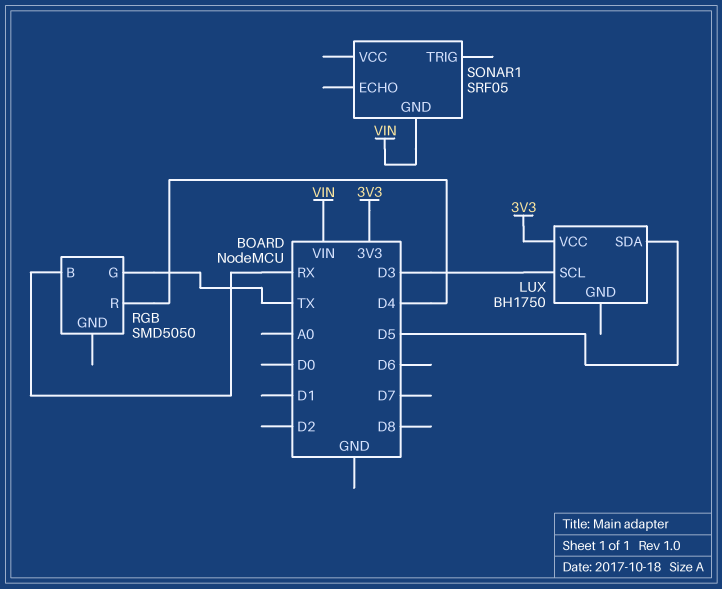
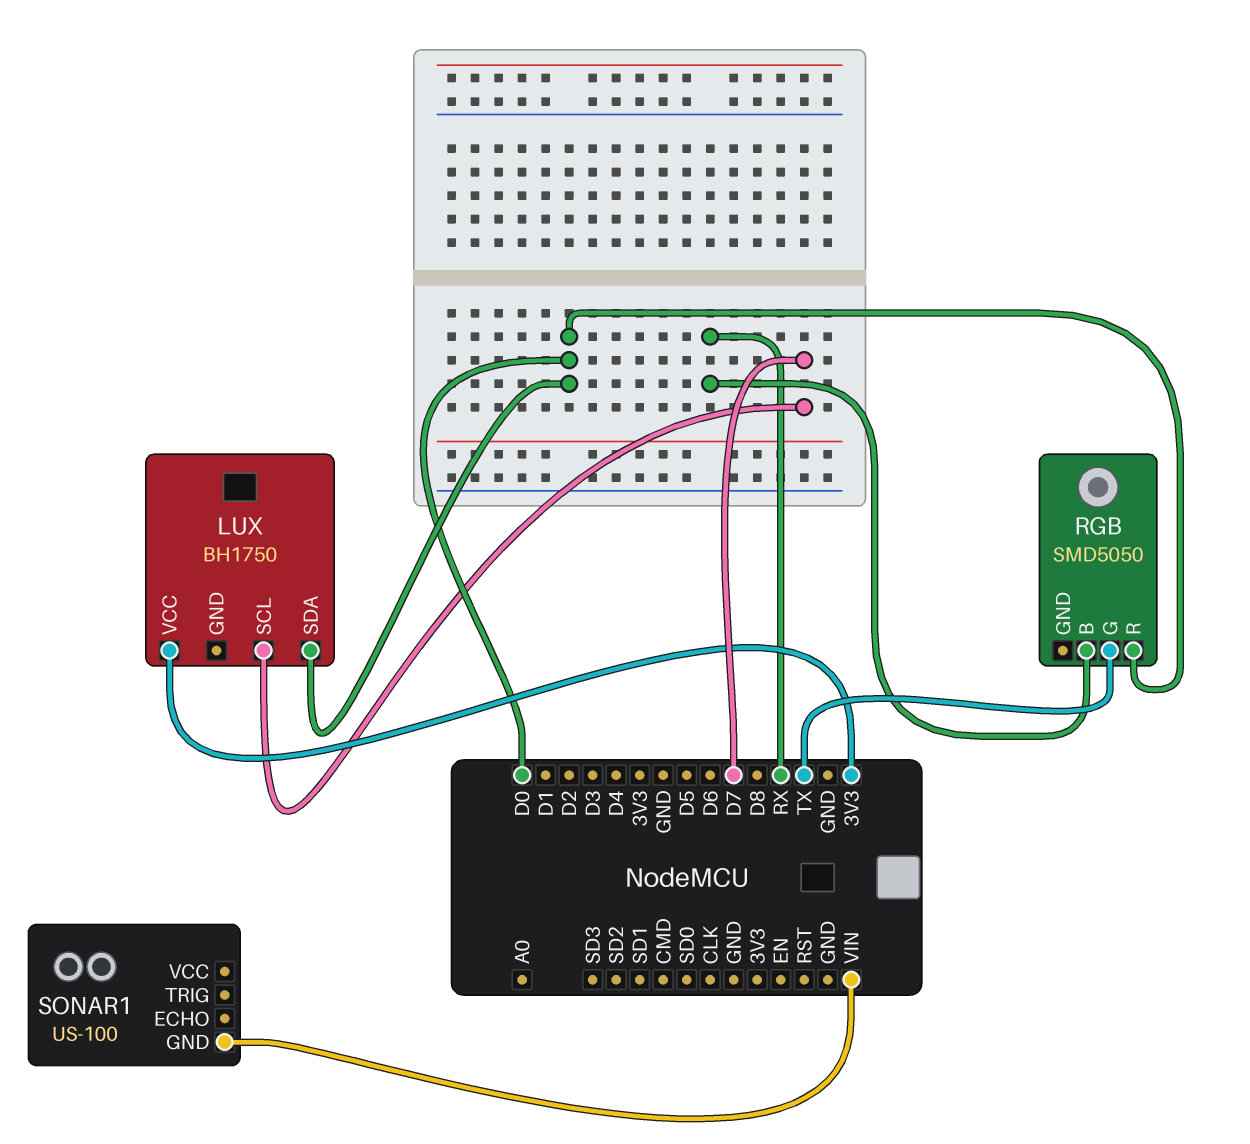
LUX pin SCL: D3 -> D7
LUX pin SDA: D5 -> D0
RGB pin R: D4 -> D0
SONAR1: SRF05 -> US-100

